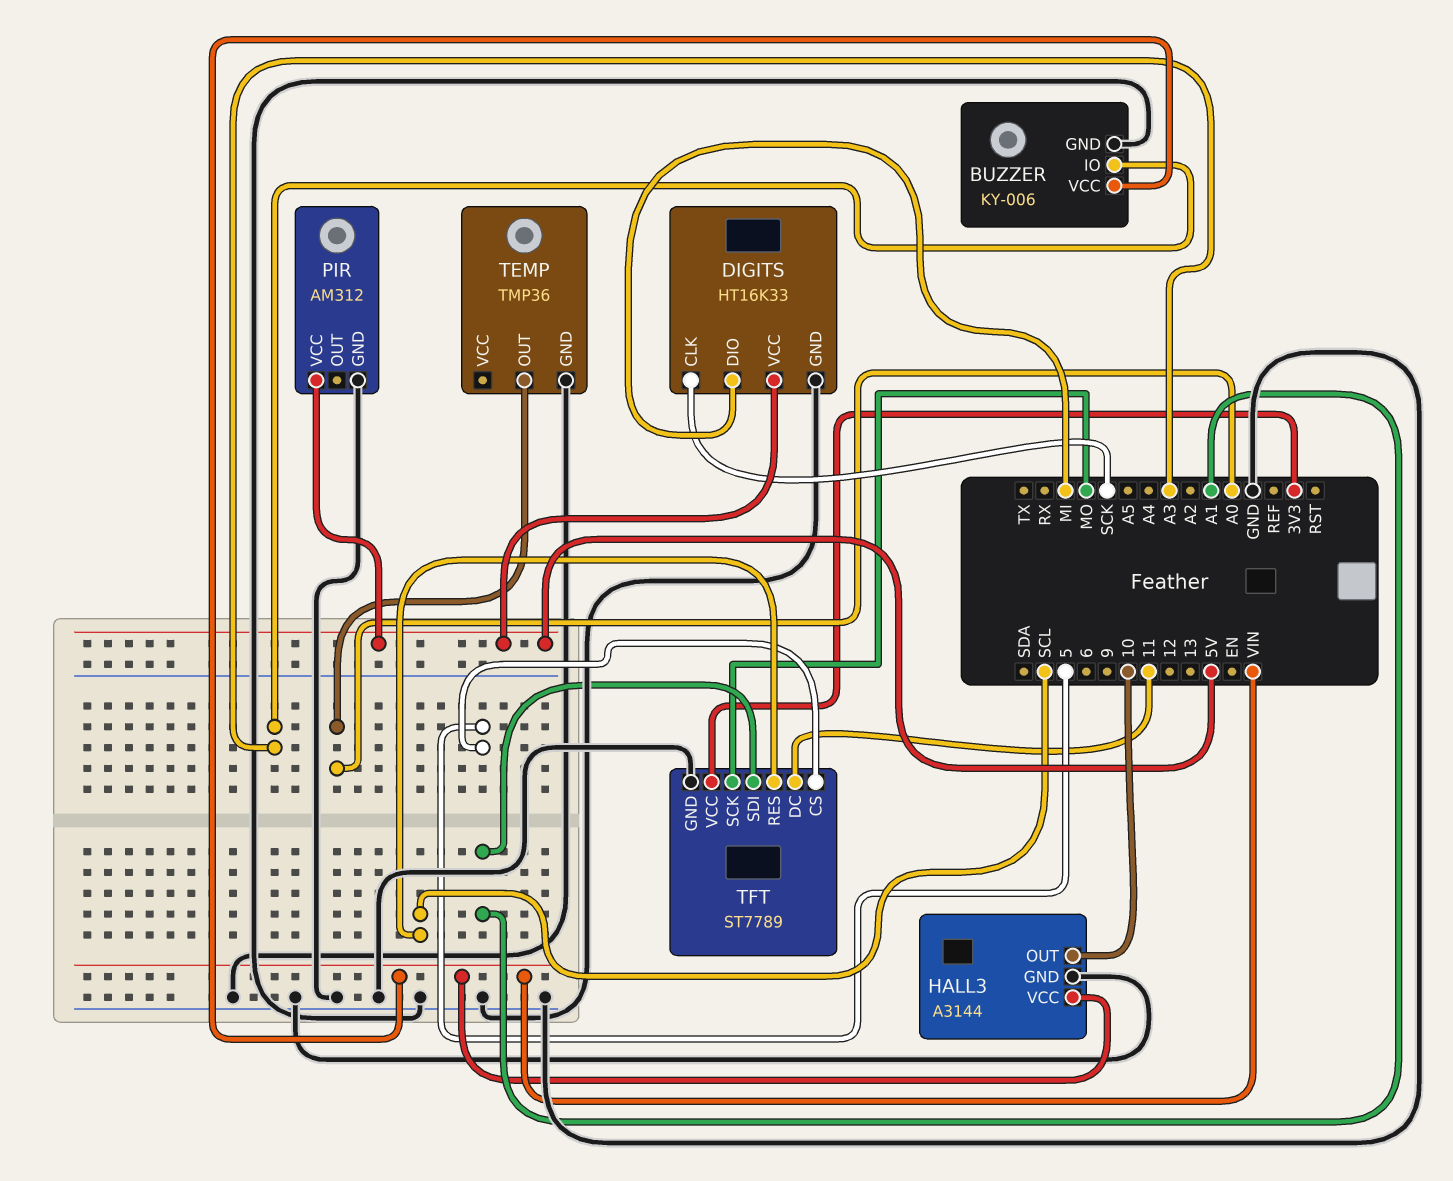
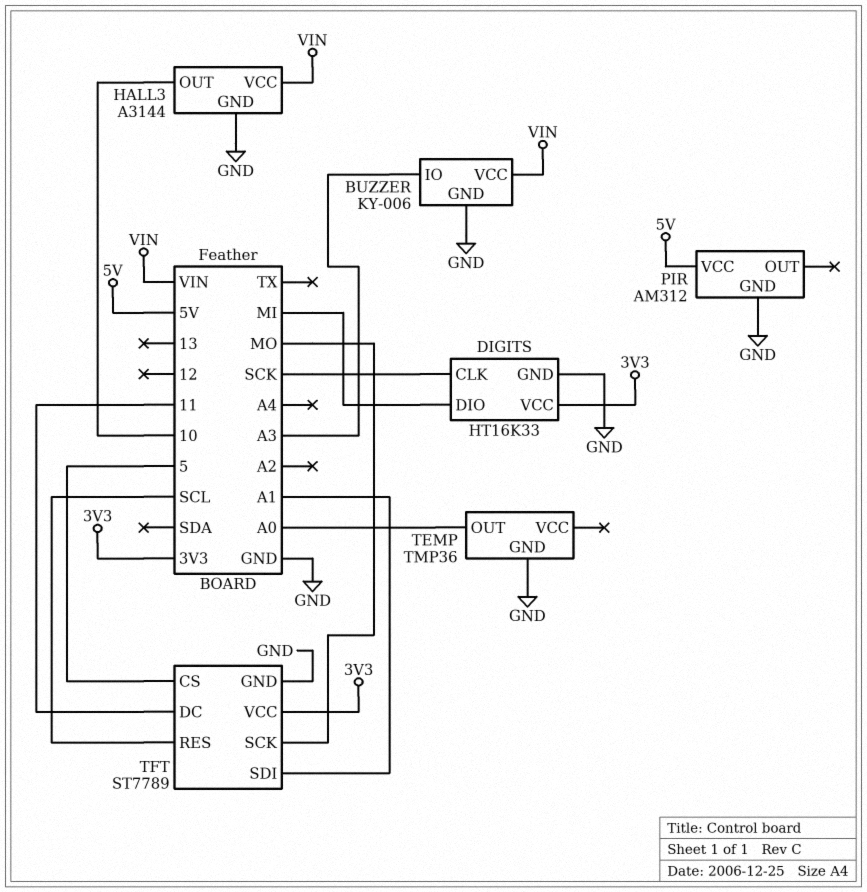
DIGITS pin VCC: 5V -> 3V3

